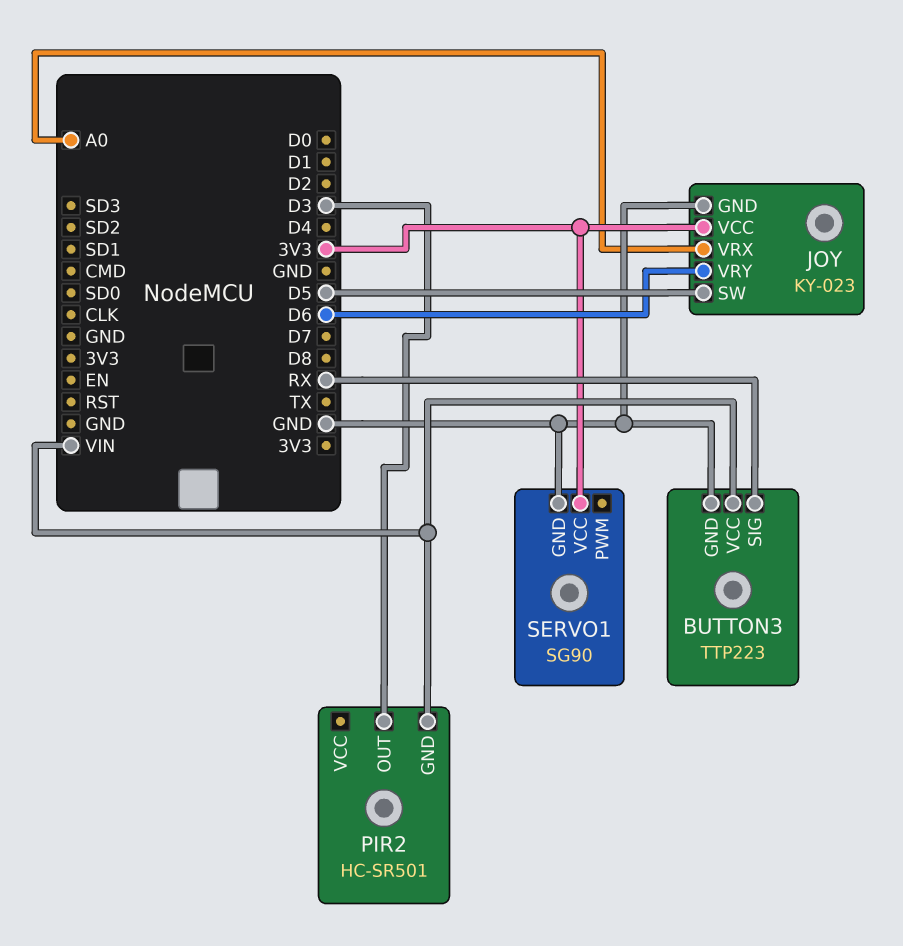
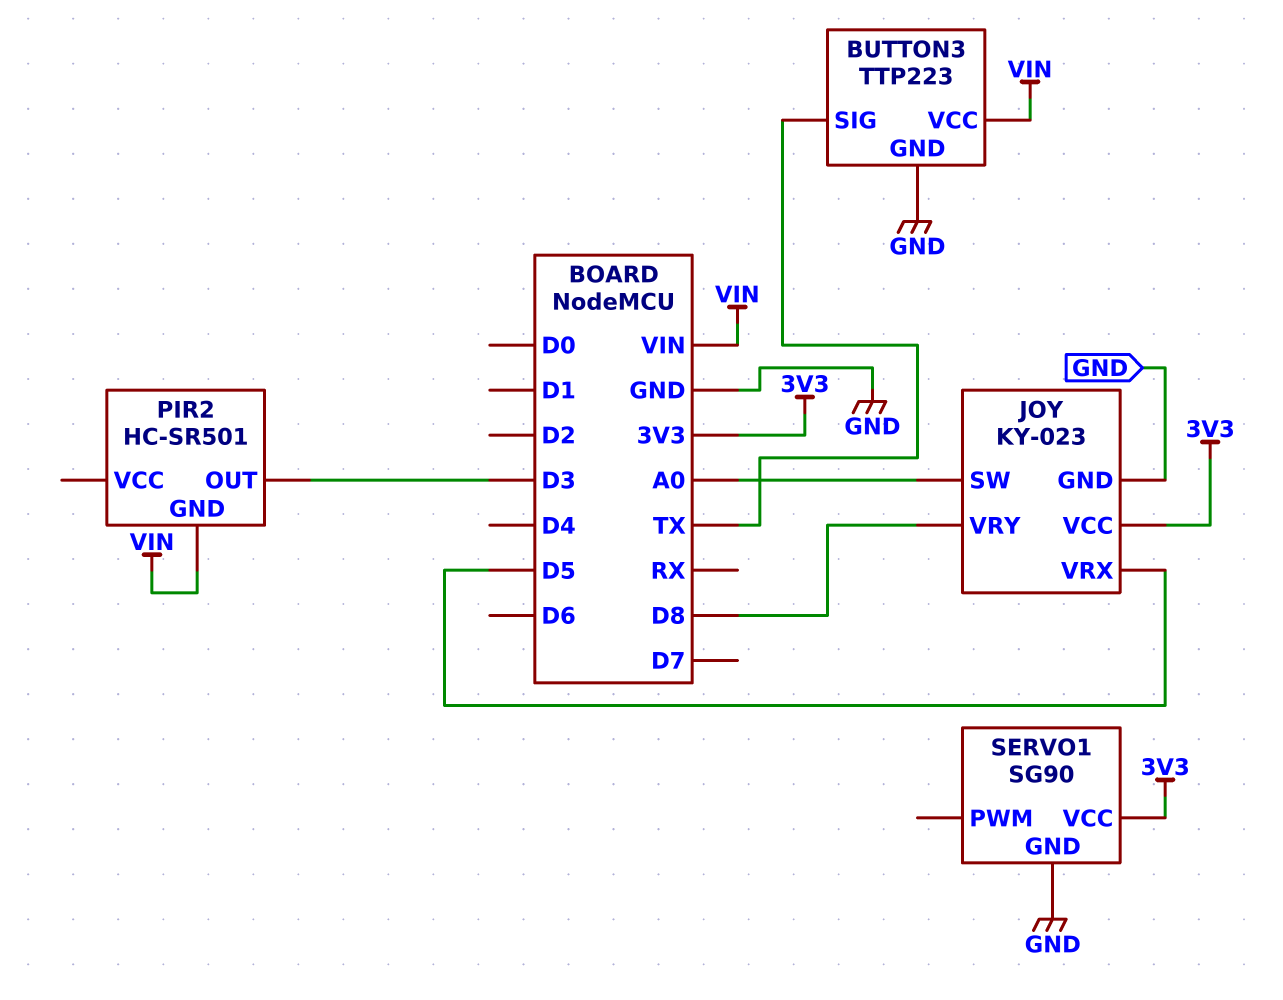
BUTTON3 pin SIG: RX -> TX
JOY pin SW: D5 -> A0
JOY pin VRX: A0 -> D5
JOY pin VRY: D6 -> D8

